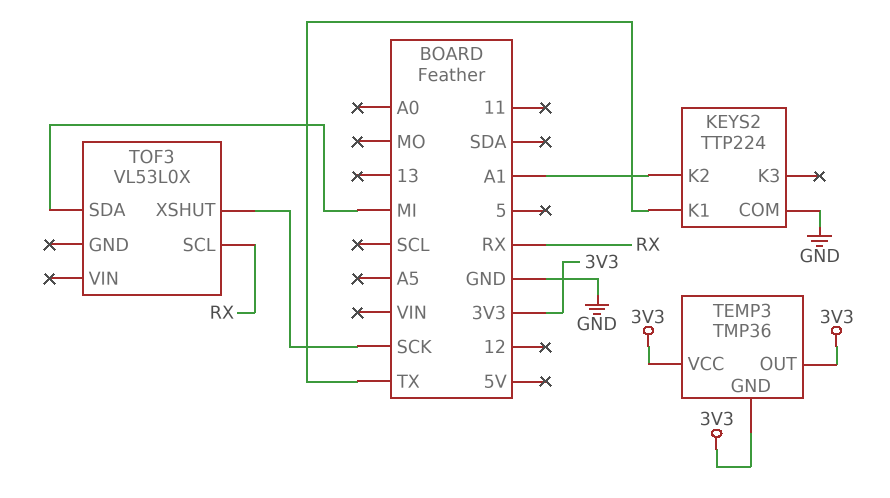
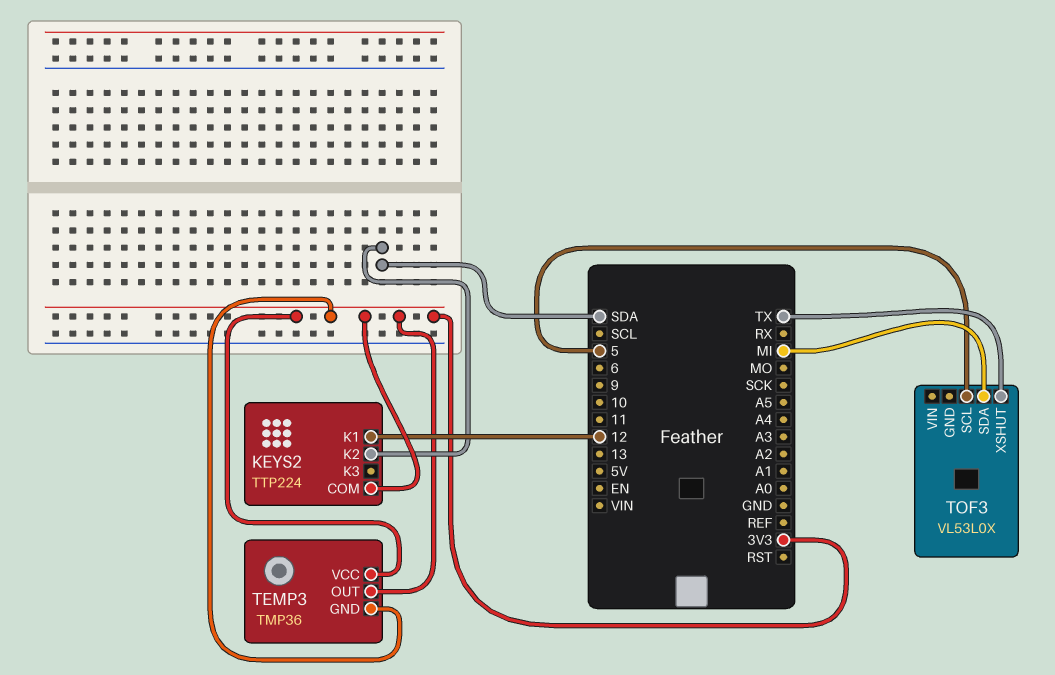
KEYS2 pin COM: GND -> 3V3
KEYS2 pin K1: TX -> 12
KEYS2 pin K2: A1 -> SDA
TOF3 pin SCL: RX -> 5
TOF3 pin XSHUT: SCK -> TX

